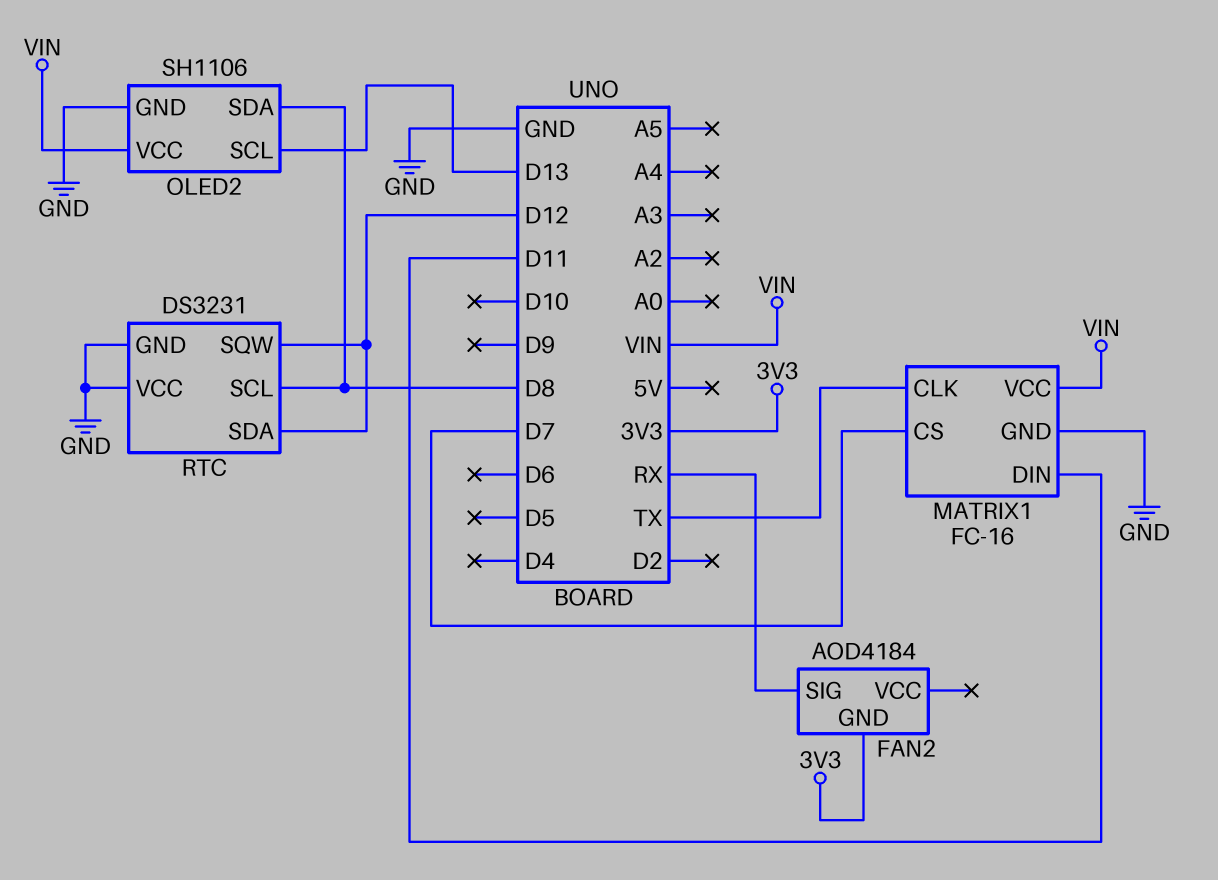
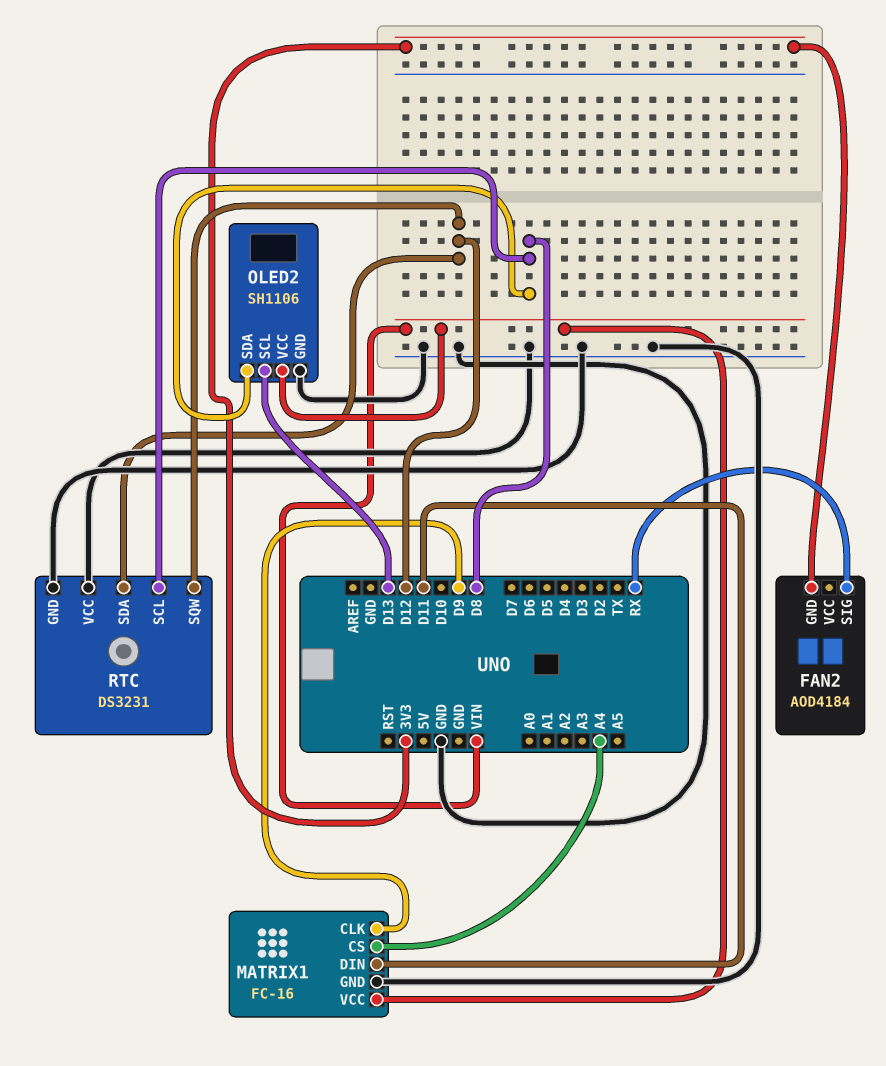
MATRIX1 pin CLK: TX -> D9
MATRIX1 pin CS: D7 -> A4

